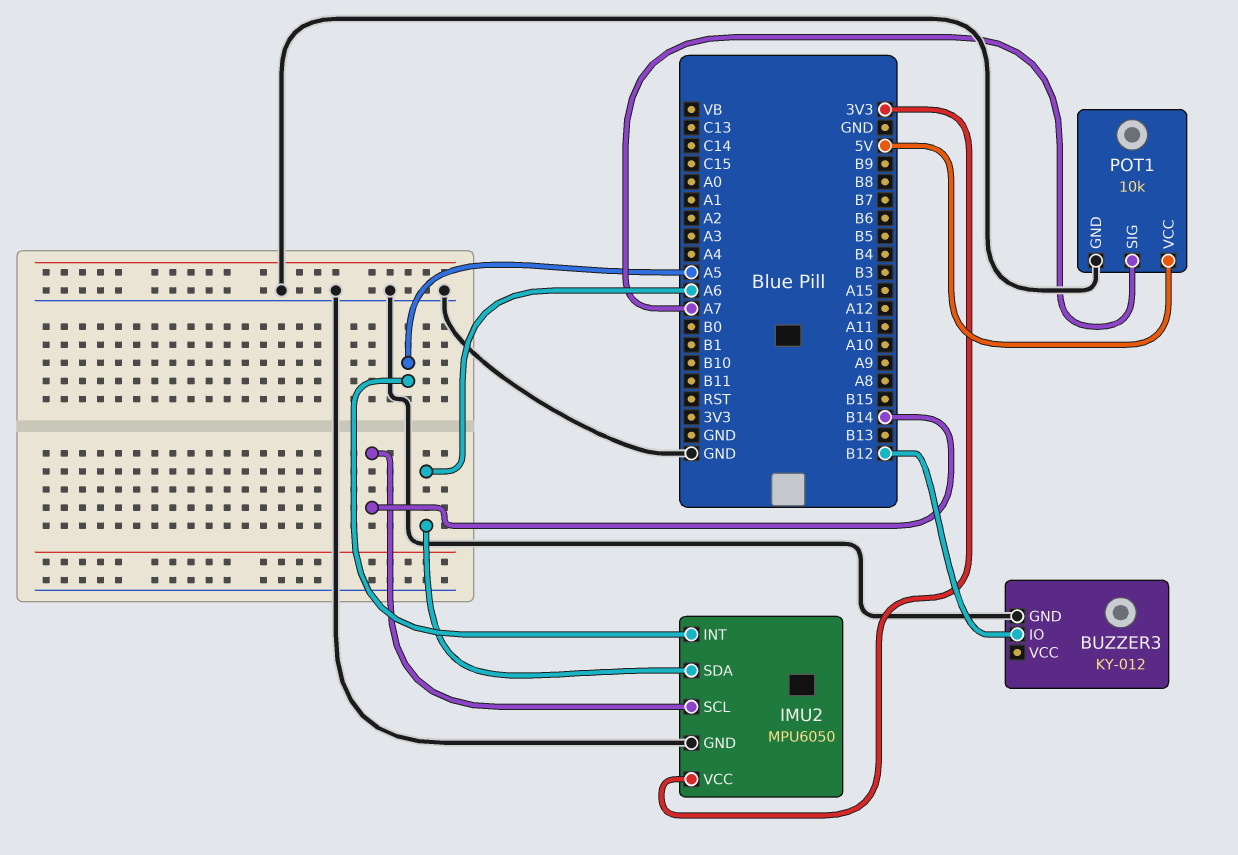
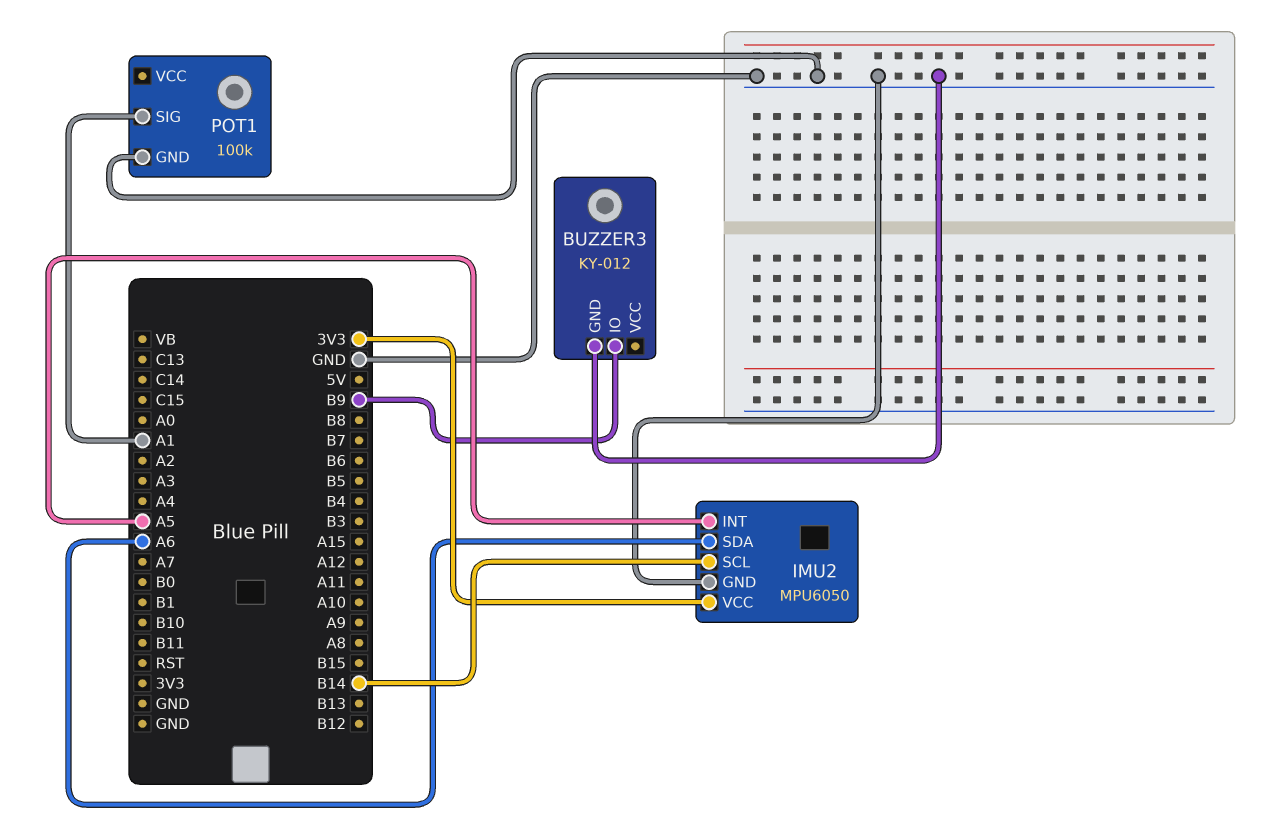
BUZZER3 pin IO: B12 -> B9
POT1: 10k -> 100k
POT1 pin SIG: A7 -> A1
POT1 pin VCC: 5V -> none

